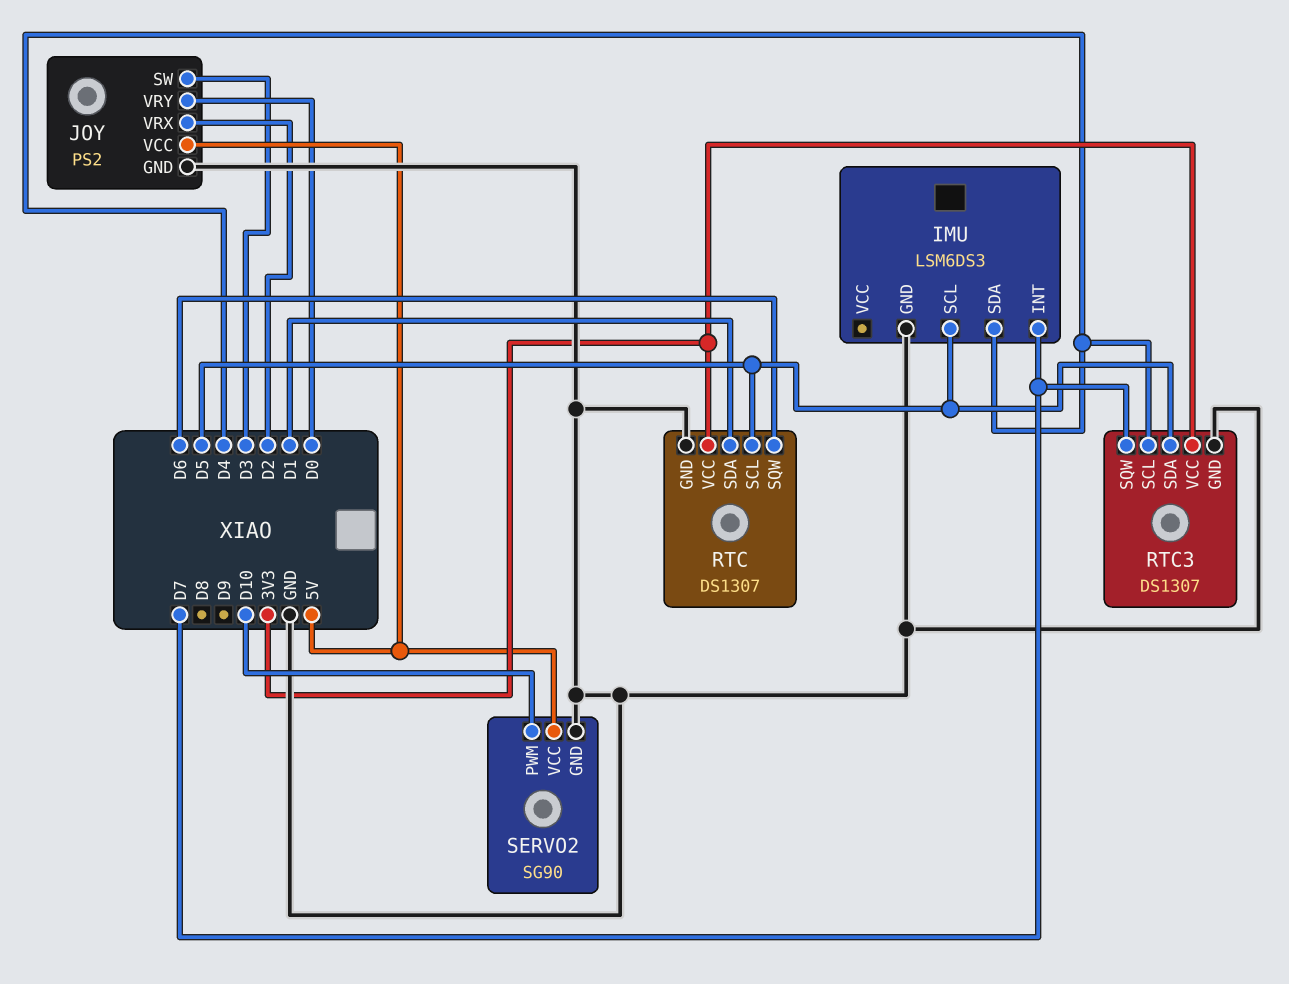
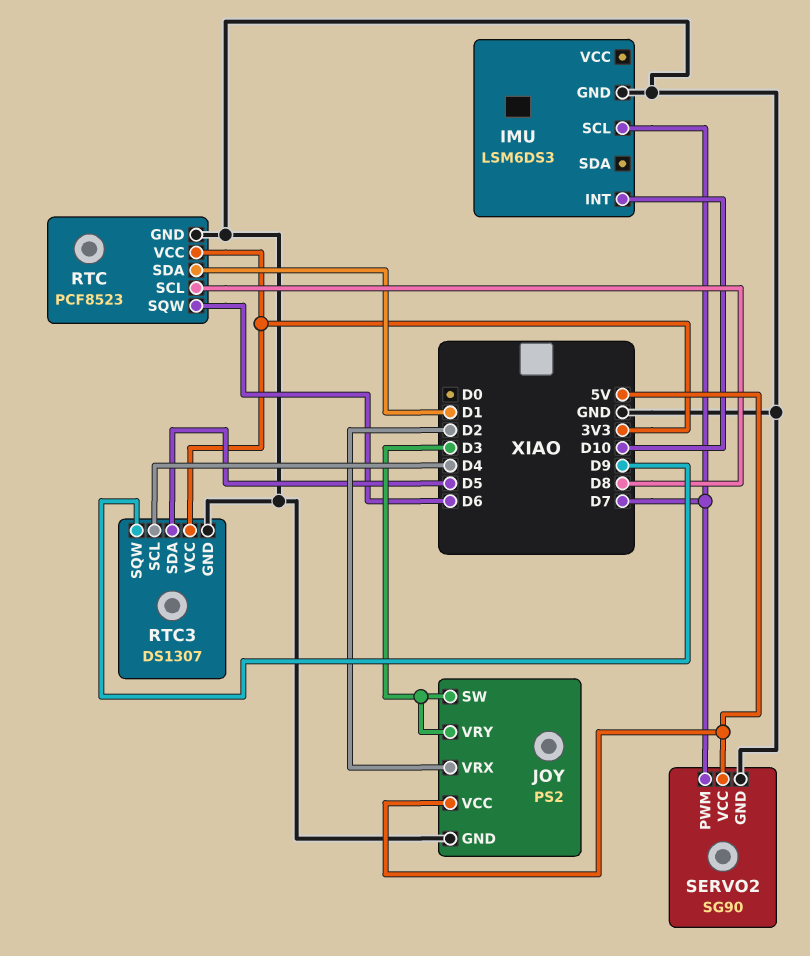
IMU pin INT: D7 -> D10
IMU pin SCL: D5 -> D7
IMU pin SDA: D4 -> none
JOY pin VRY: D0 -> D3
RTC: DS1307 -> PCF8523
RTC pin SCL: D5 -> D8
RTC3 pin SQW: D7 -> D9
SERVO2 pin PWM: D10 -> D7

